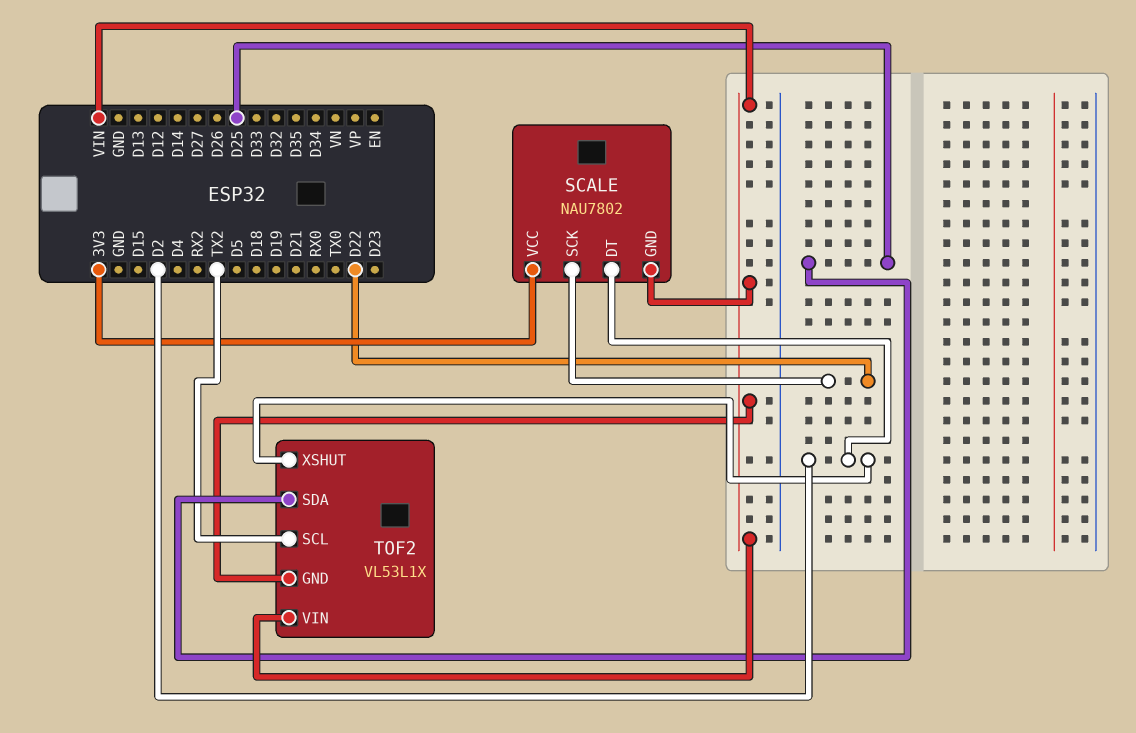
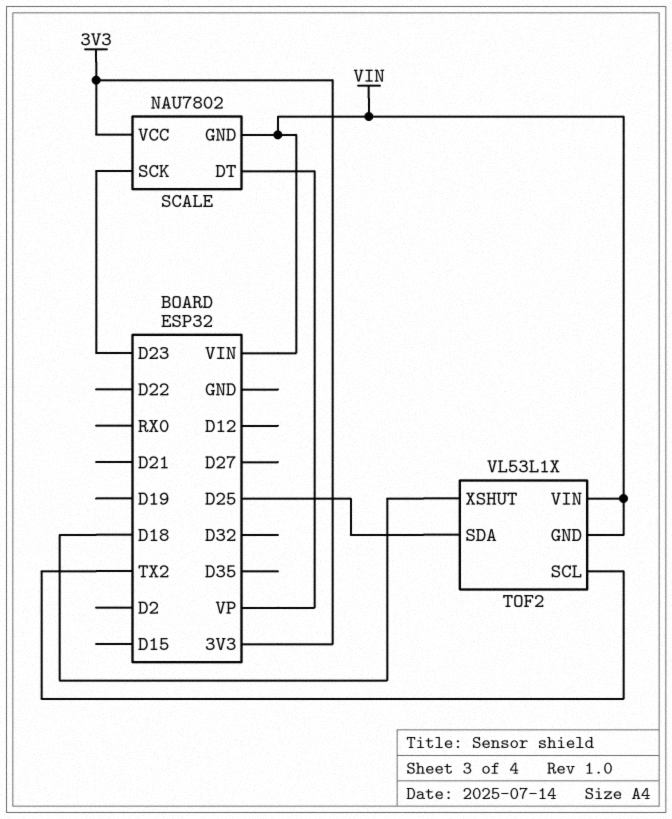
SCALE pin DT: D2 -> VP
SCALE pin SCK: D22 -> D23
TOF2 pin XSHUT: D2 -> D18

